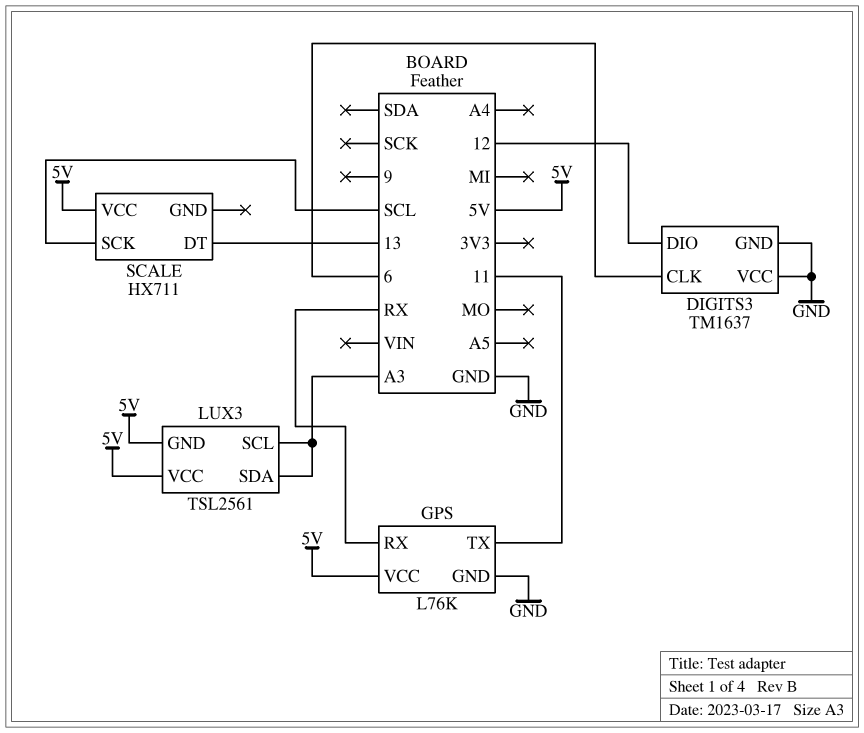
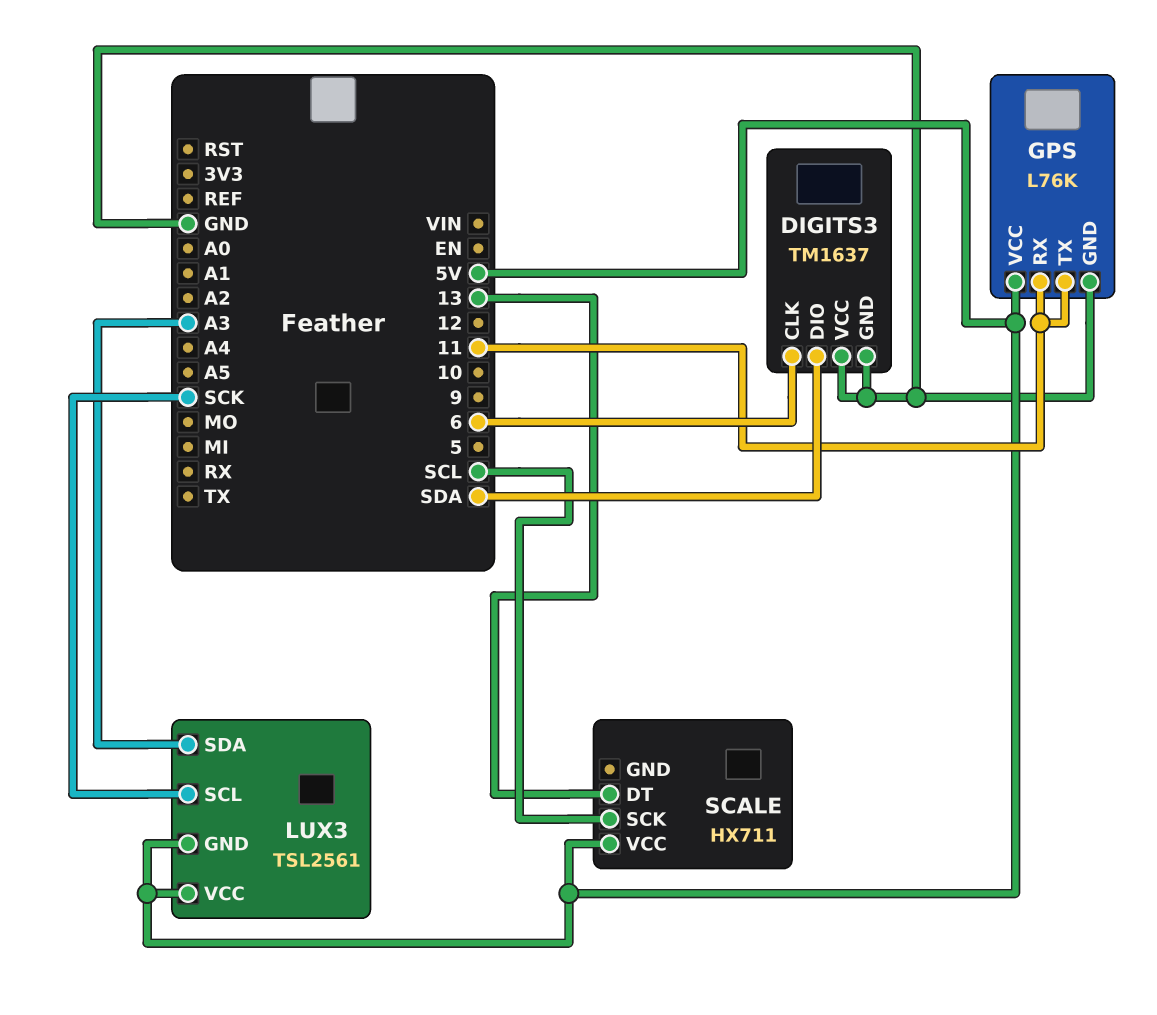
DIGITS3 pin DIO: 12 -> SDA
GPS pin RX: RX -> 11
LUX3 pin SCL: A3 -> SCK

